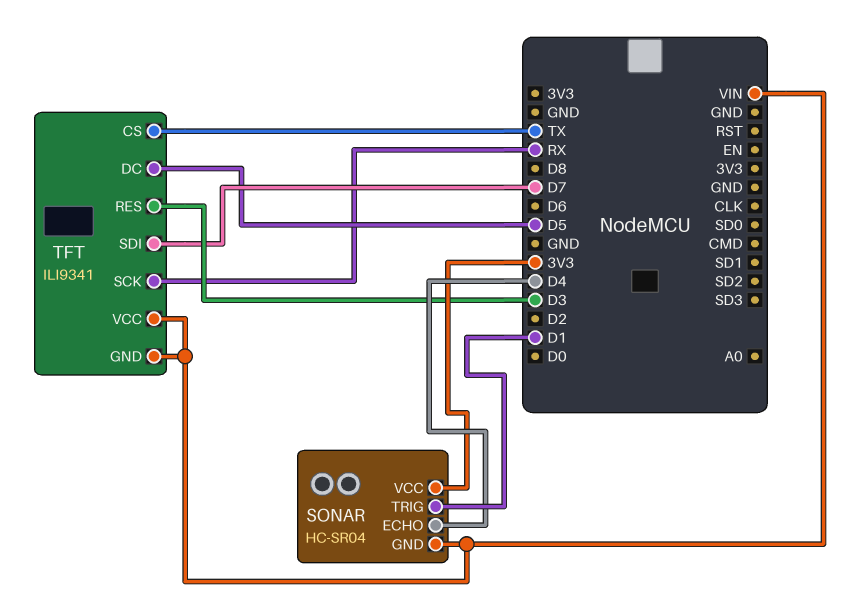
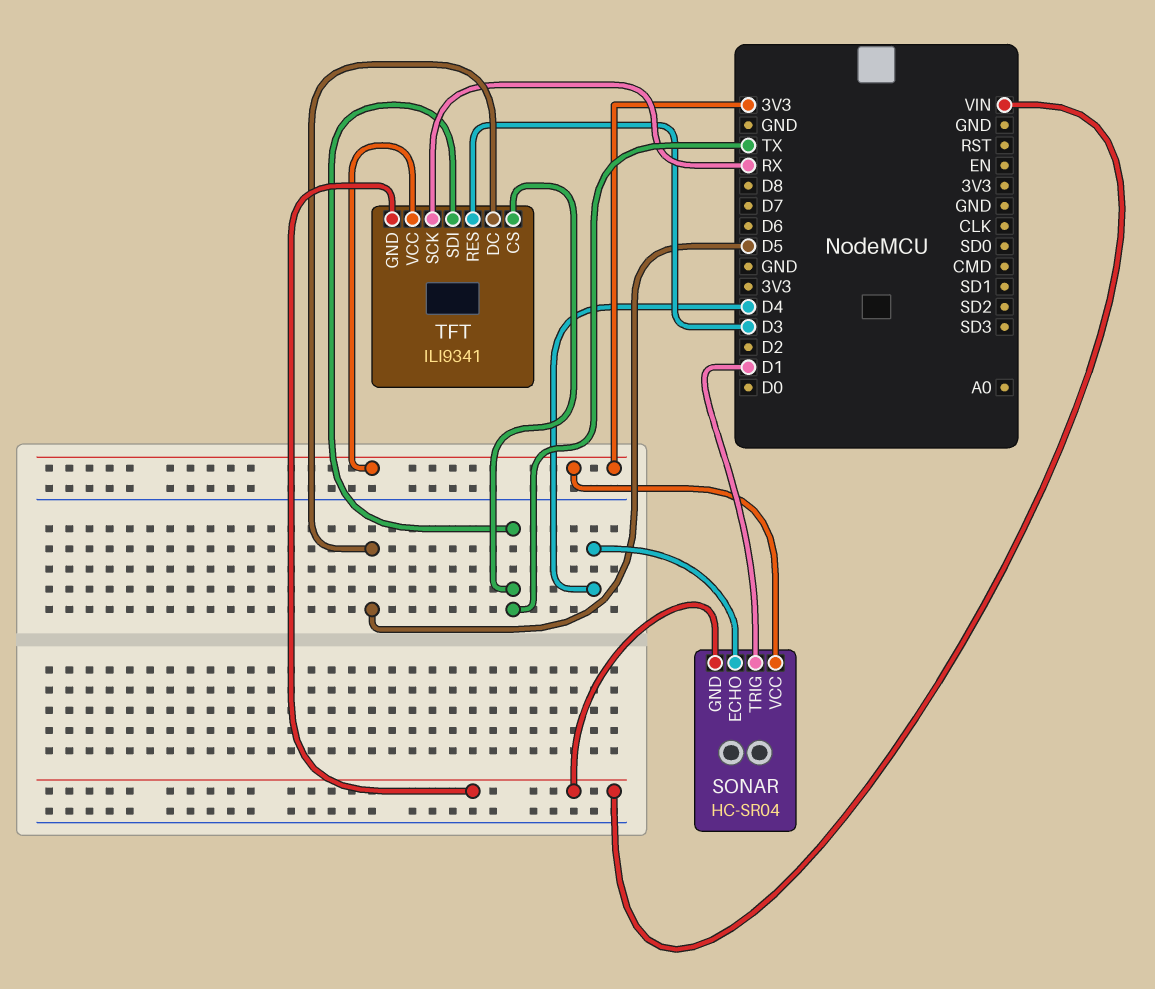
TFT pin SDI: D7 -> TX
TFT pin VCC: VIN -> 3V3

